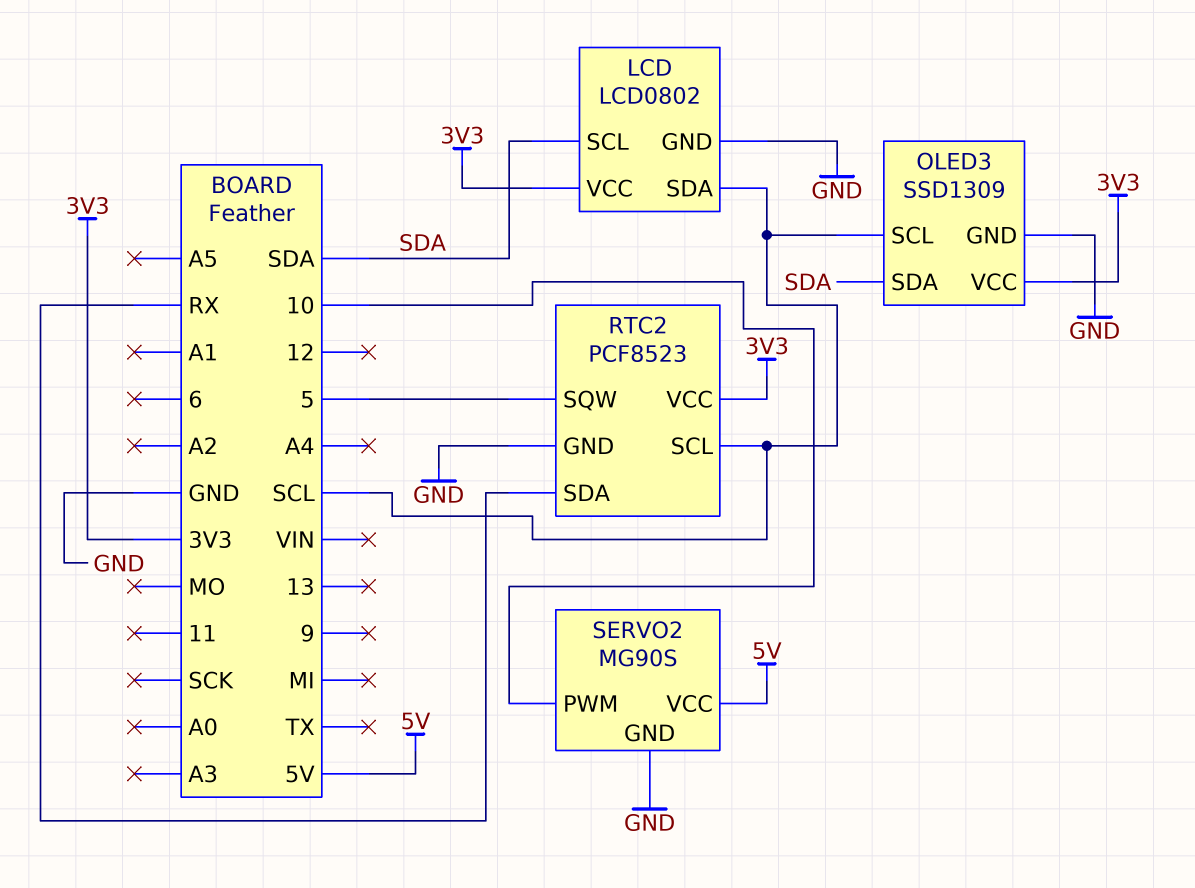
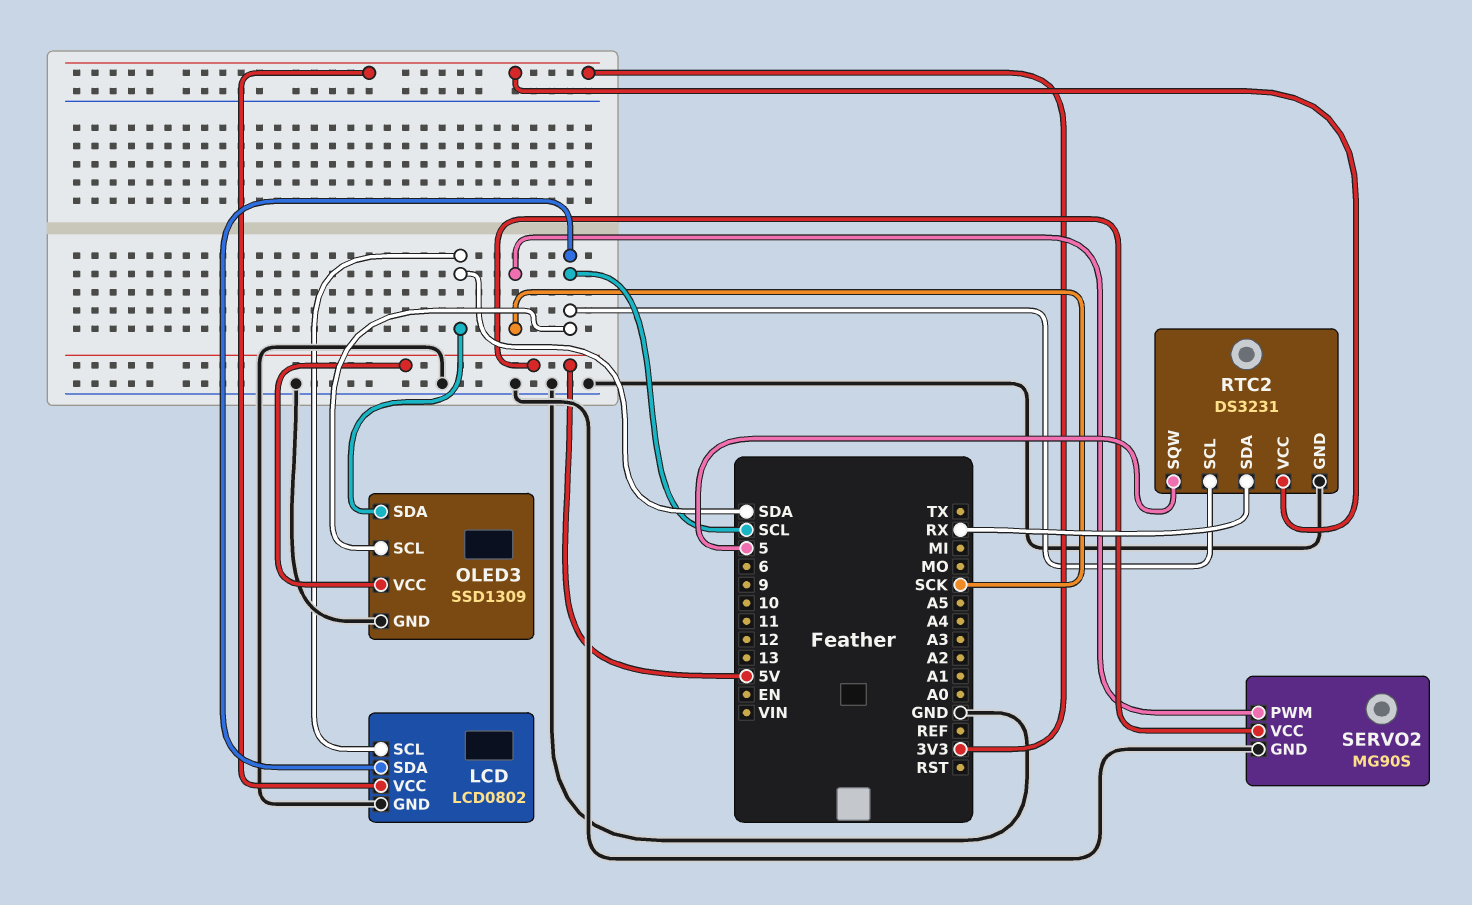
OLED3 pin VCC: 3V3 -> 5V
RTC2: PCF8523 -> DS3231
SERVO2 pin PWM: 10 -> SCK

